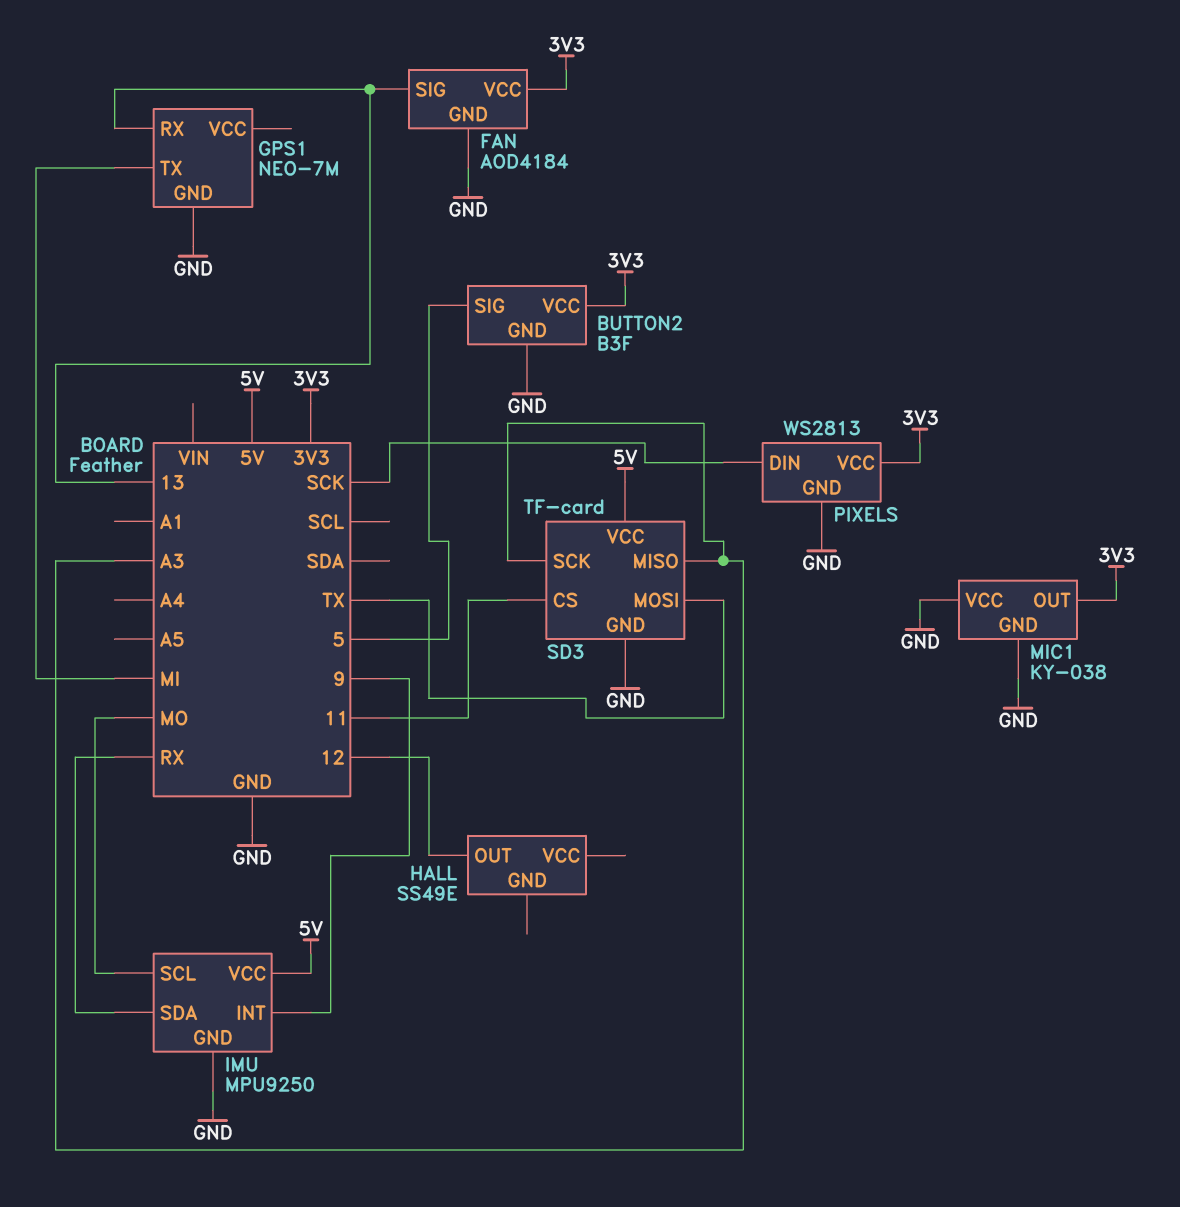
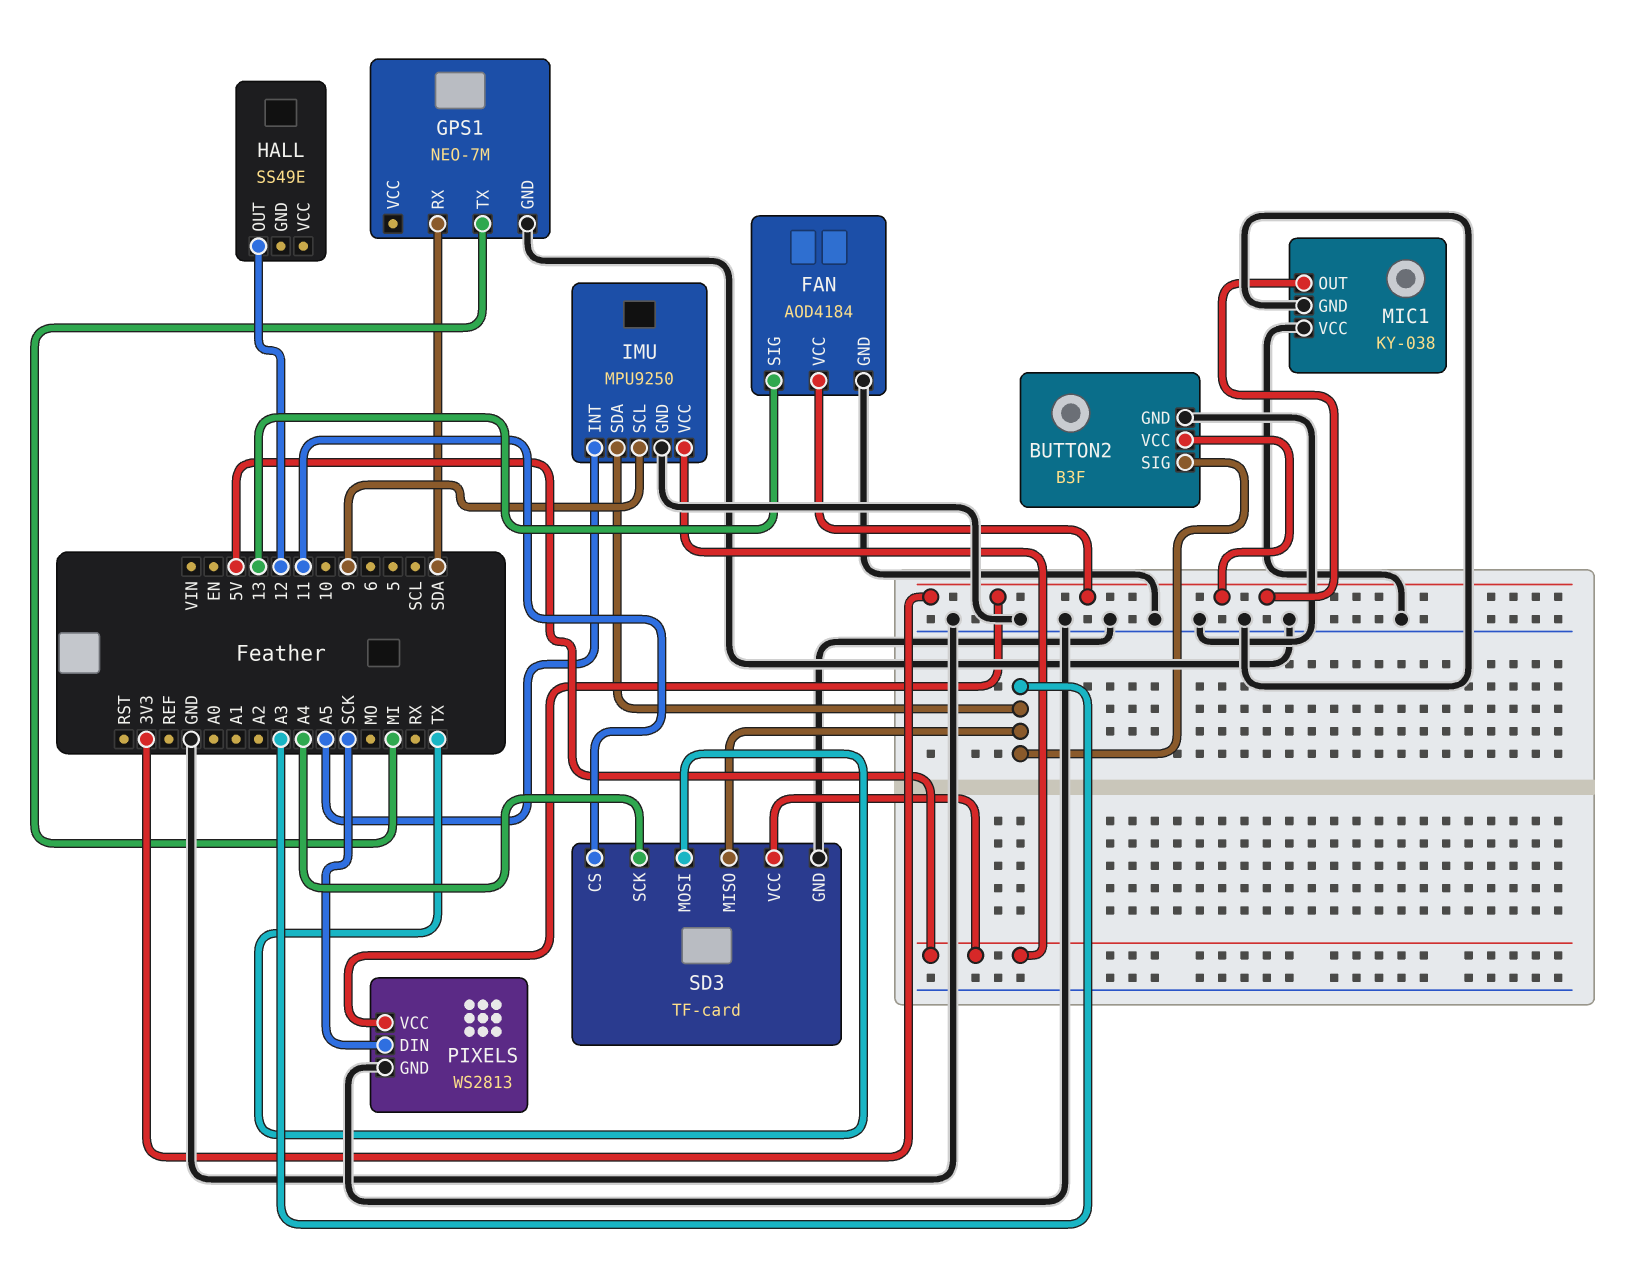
BUTTON2 pin SIG: 5 -> A3
GPS1 pin RX: 13 -> SDA
IMU pin INT: 9 -> A5
IMU pin SCL: MO -> 9
IMU pin SDA: RX -> A3
SD3 pin SCK: A3 -> A4

